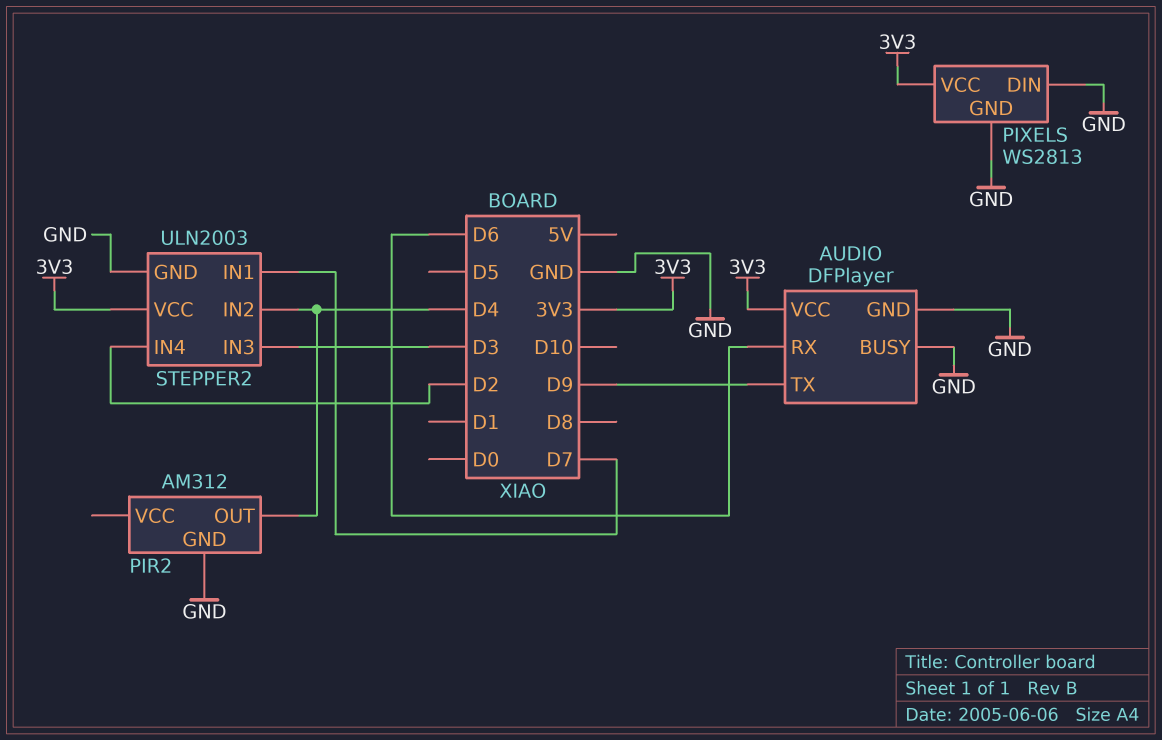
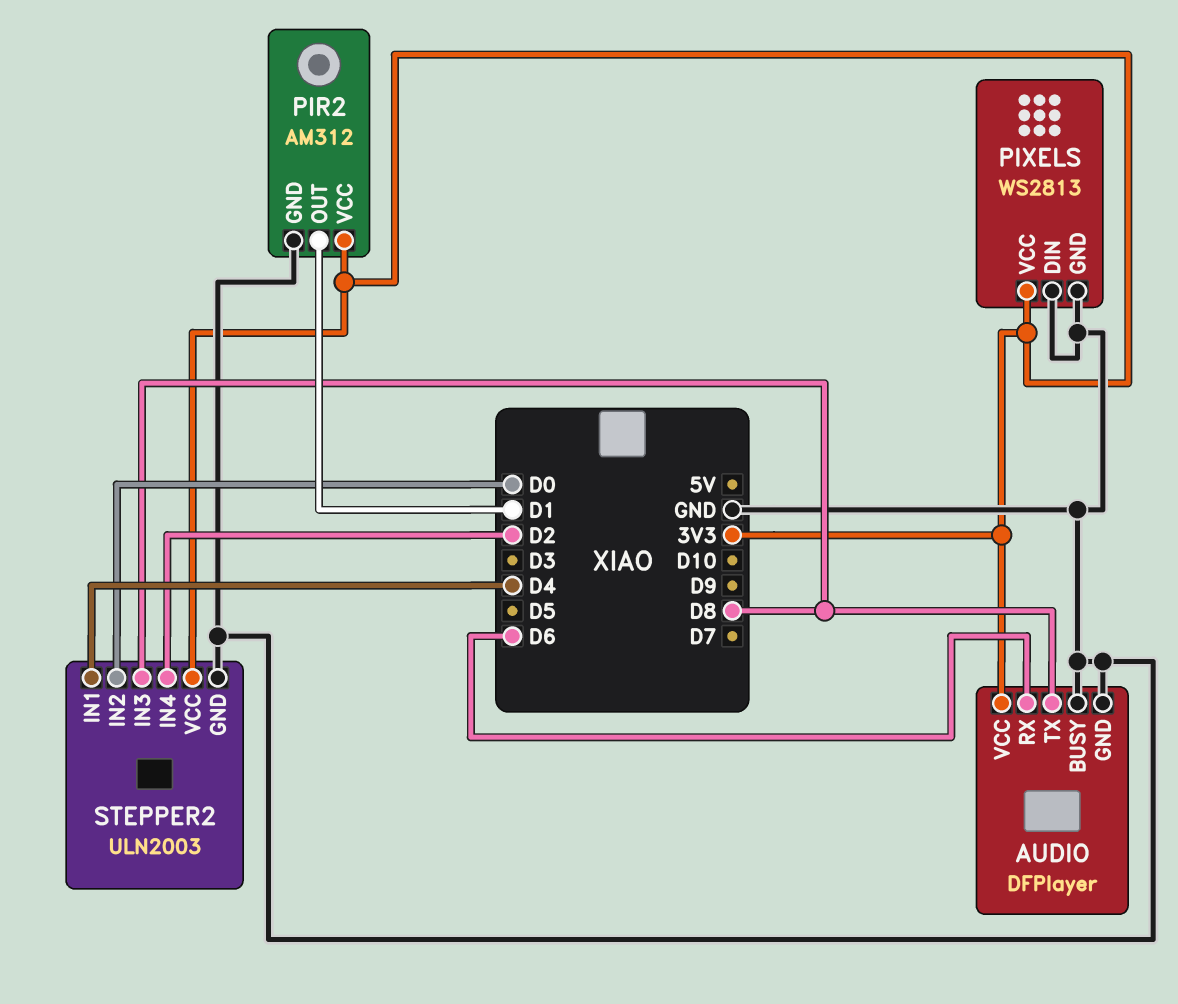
AUDIO pin TX: D9 -> D8
PIR2 pin OUT: D4 -> D1
PIR2 pin VCC: none -> 3V3
STEPPER2 pin IN1: D7 -> D4
STEPPER2 pin IN2: D4 -> D0
STEPPER2 pin IN3: D3 -> D8

